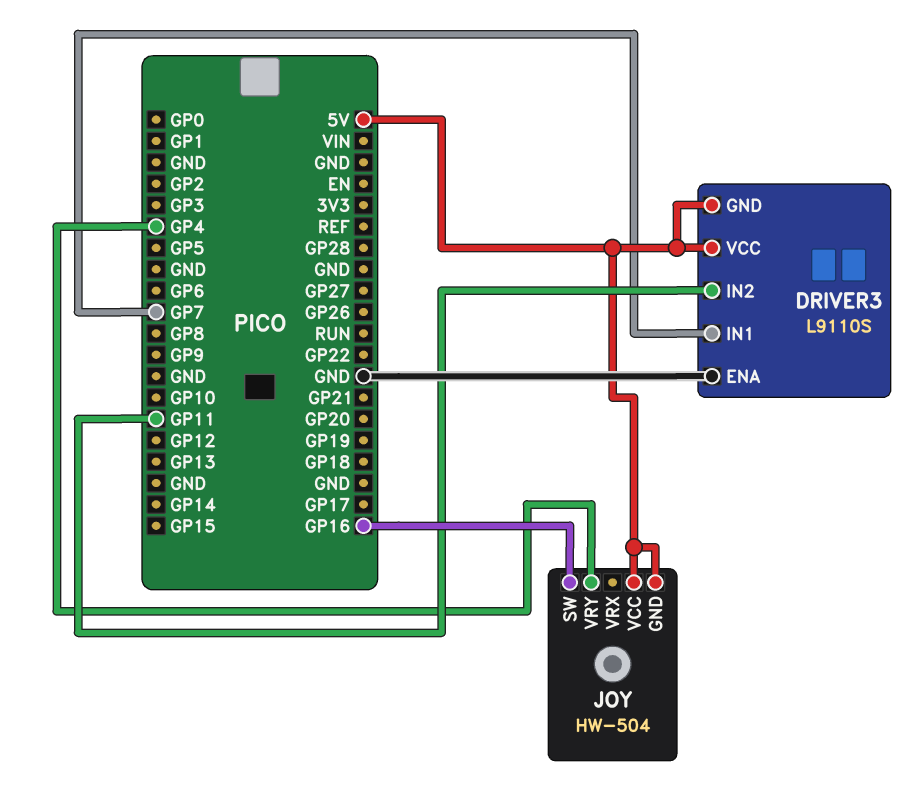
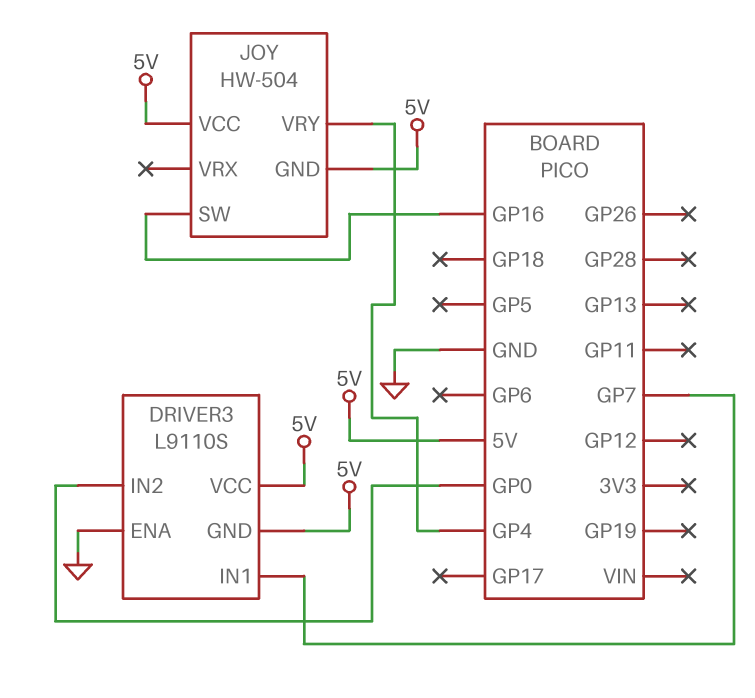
DRIVER3 pin IN2: GP11 -> GP0

